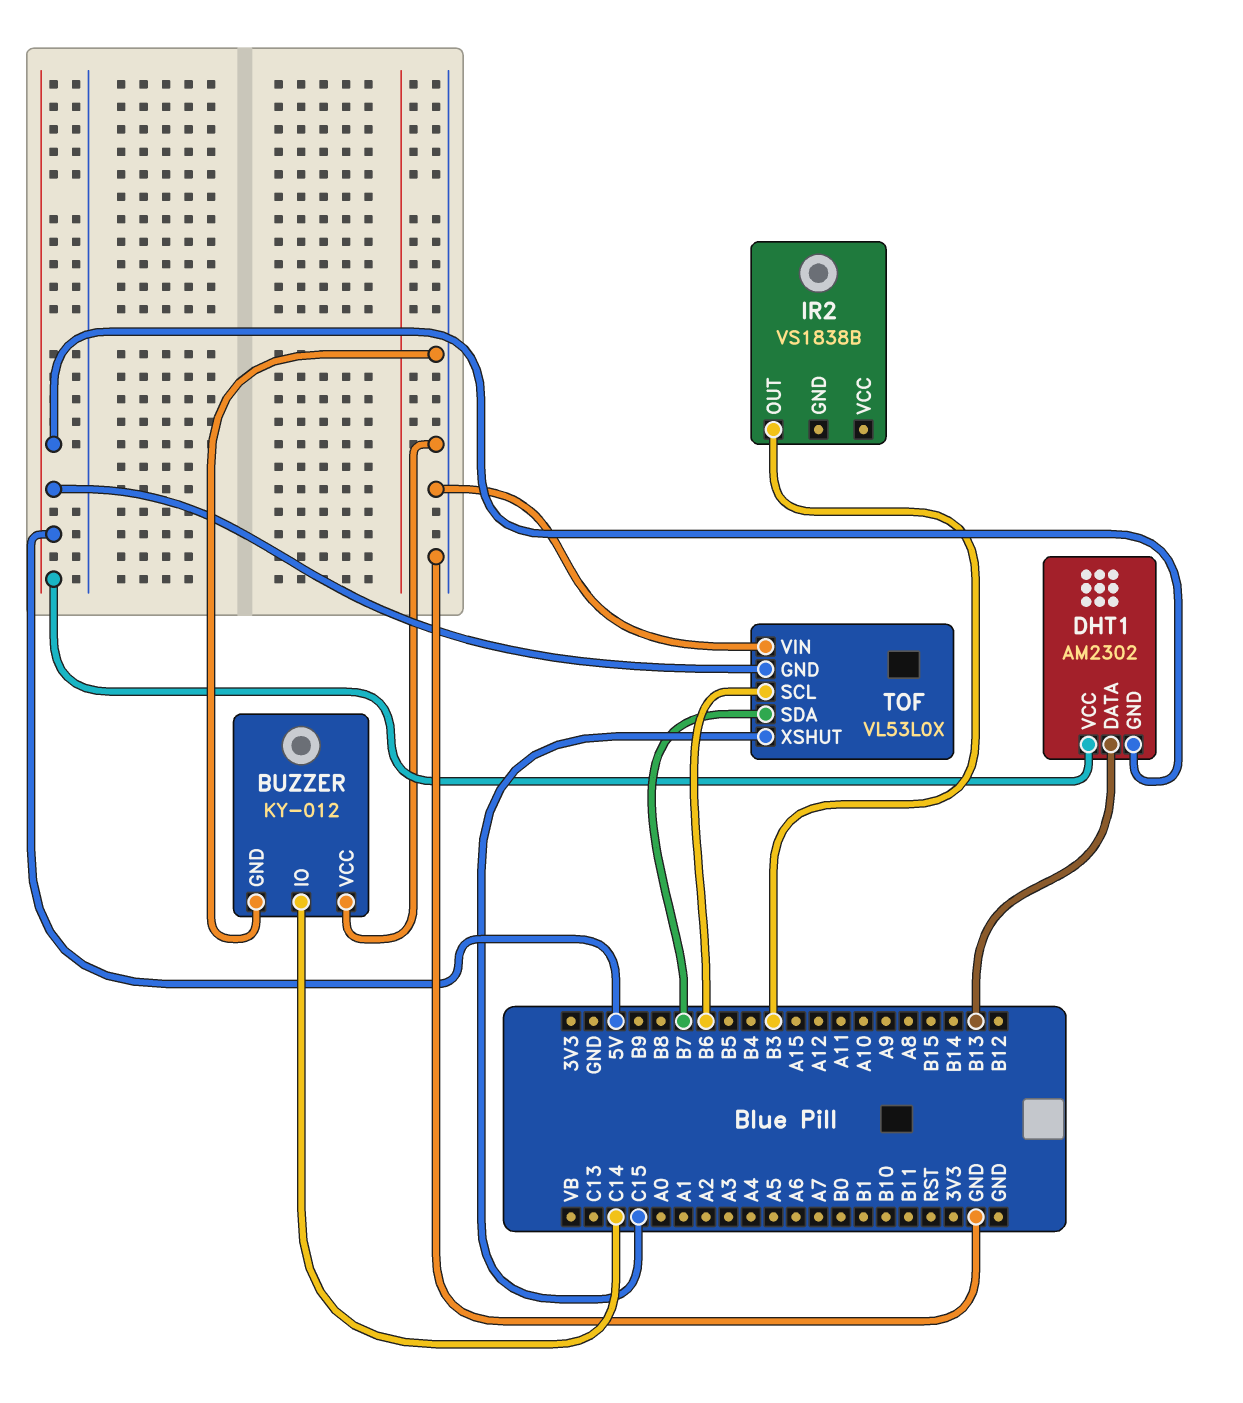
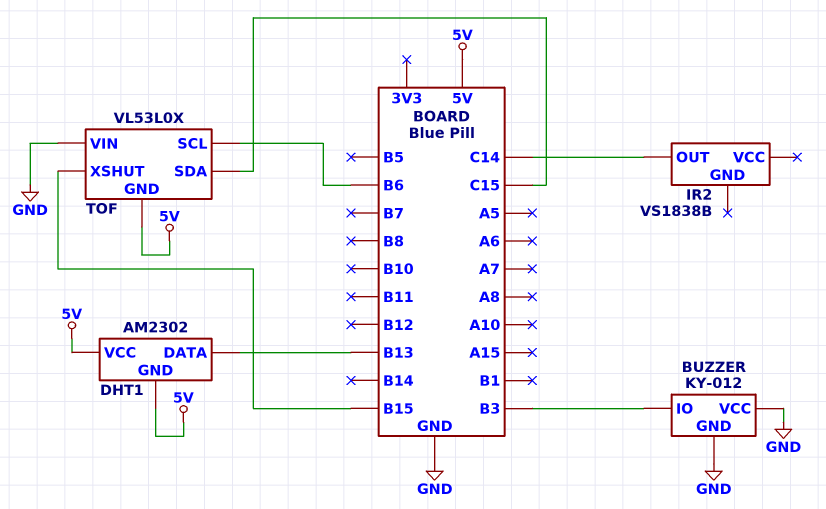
BUZZER pin IO: C14 -> B3
IR2 pin OUT: B3 -> C14
TOF pin SDA: B7 -> C15
TOF pin XSHUT: C15 -> B15

